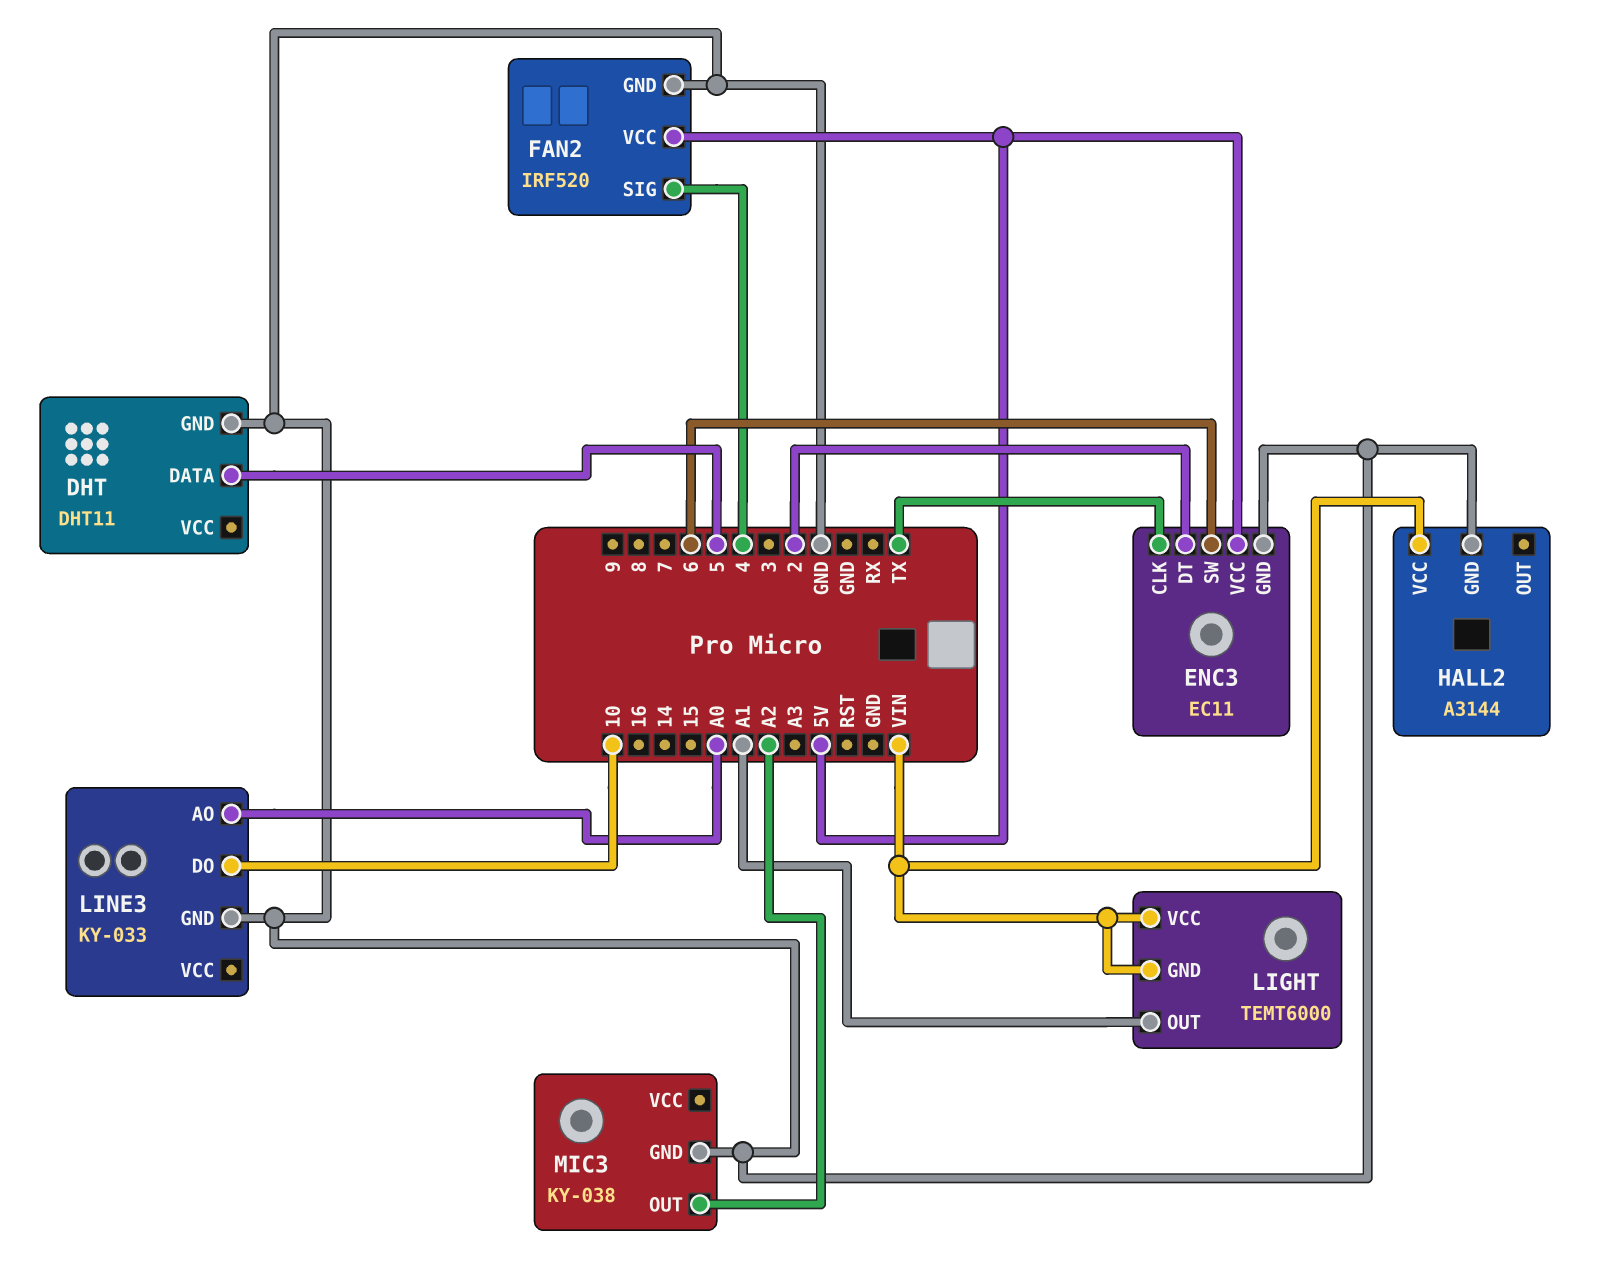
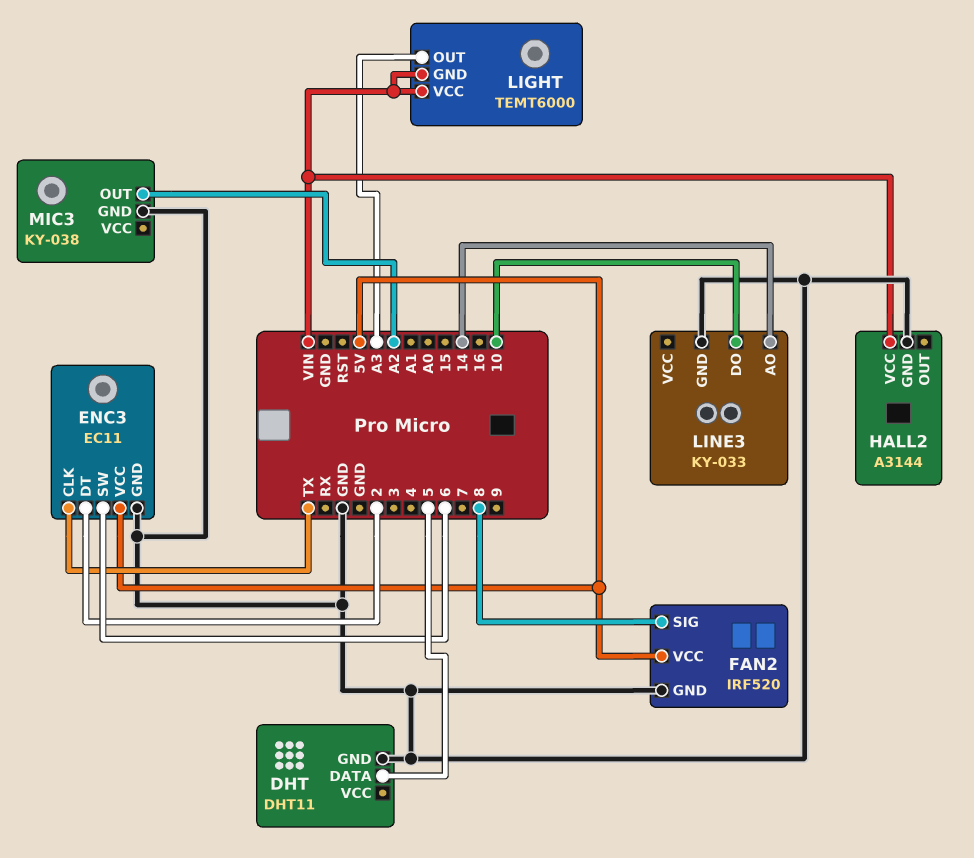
FAN2 pin SIG: 4 -> 8
LIGHT pin OUT: A1 -> A3
LINE3 pin AO: A0 -> 14

